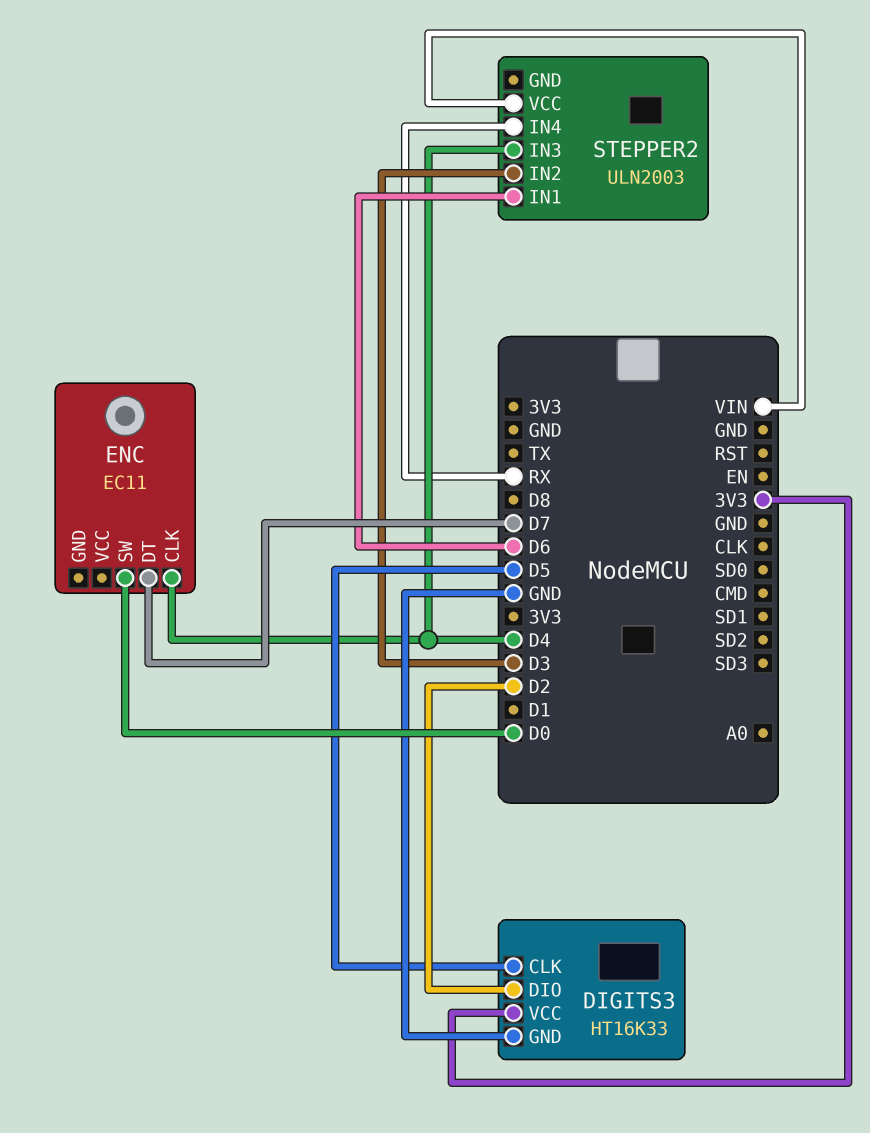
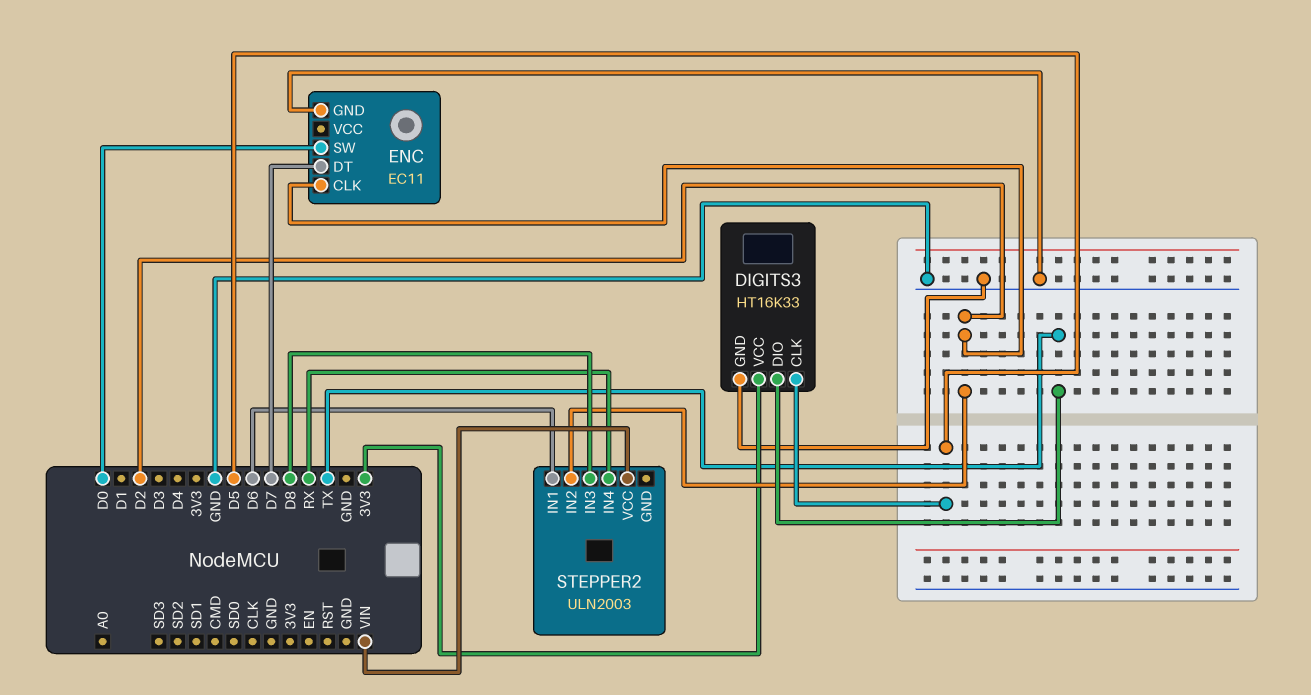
DIGITS3 pin DIO: D2 -> TX
ENC pin CLK: D4 -> D2
ENC pin GND: none -> GND
STEPPER2 pin IN2: D3 -> D2
STEPPER2 pin IN3: D4 -> D8

